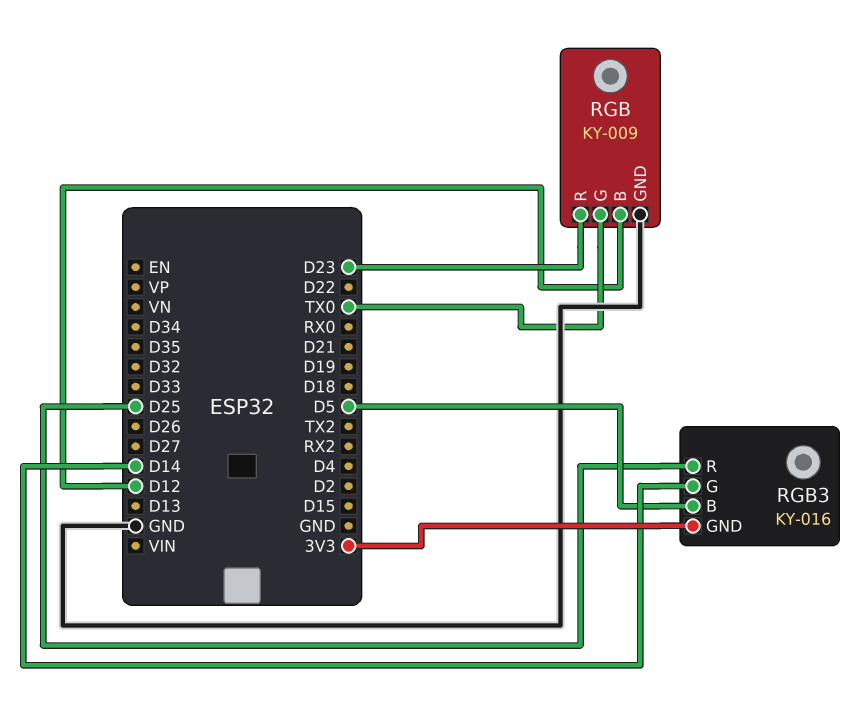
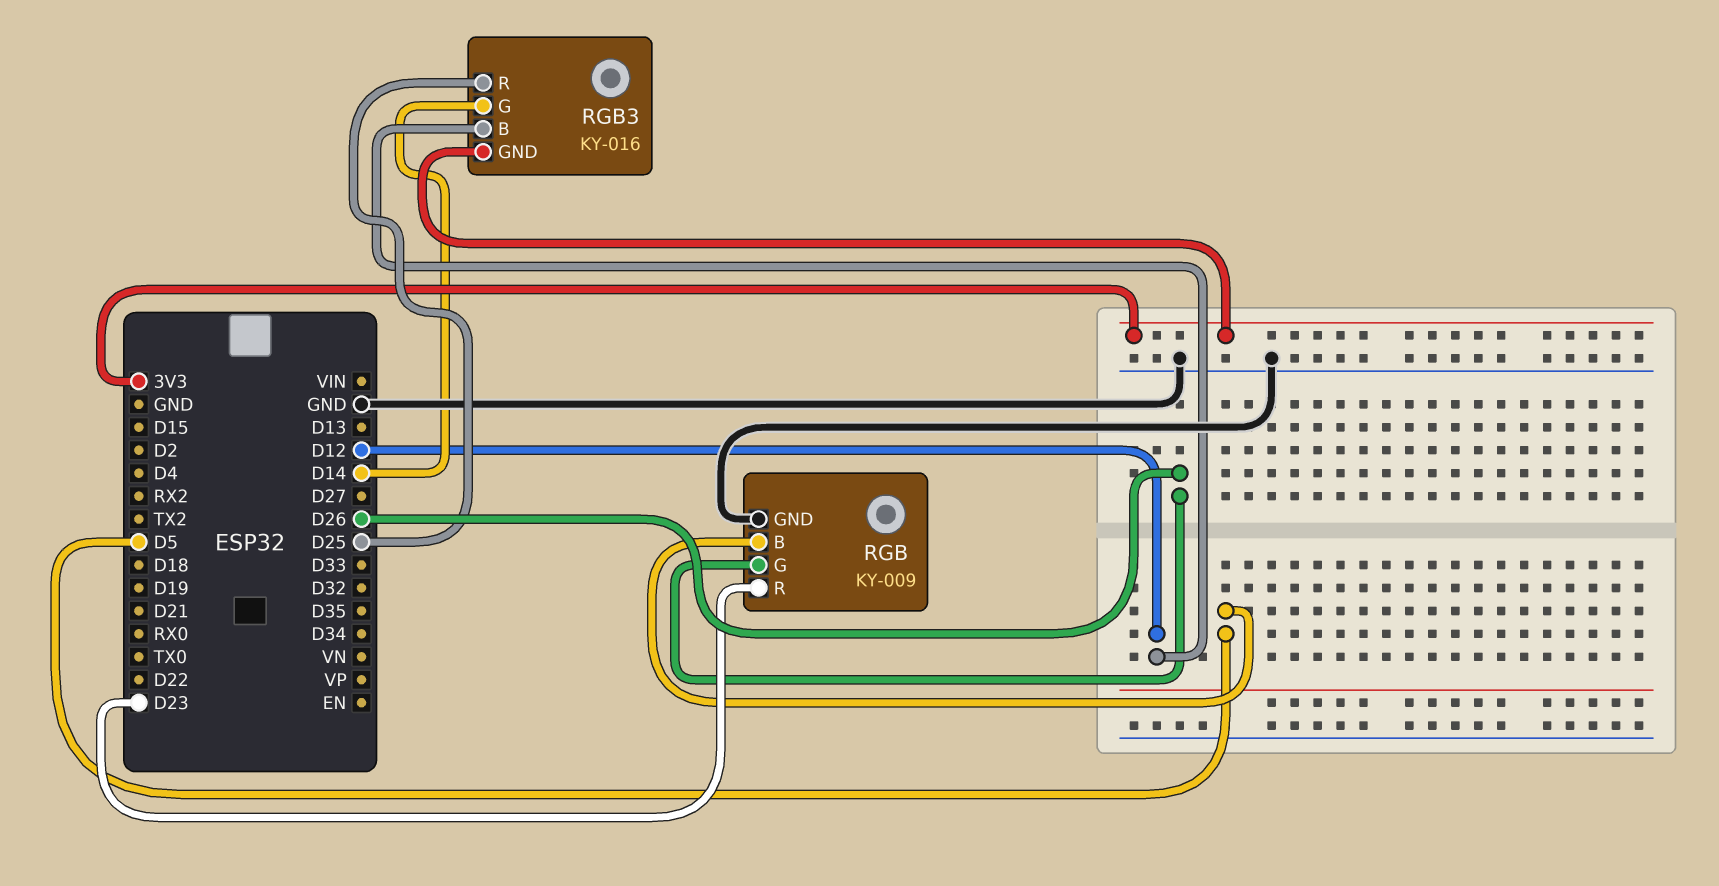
RGB pin B: D12 -> D5
RGB pin G: TX0 -> D26
RGB3 pin B: D5 -> D12

